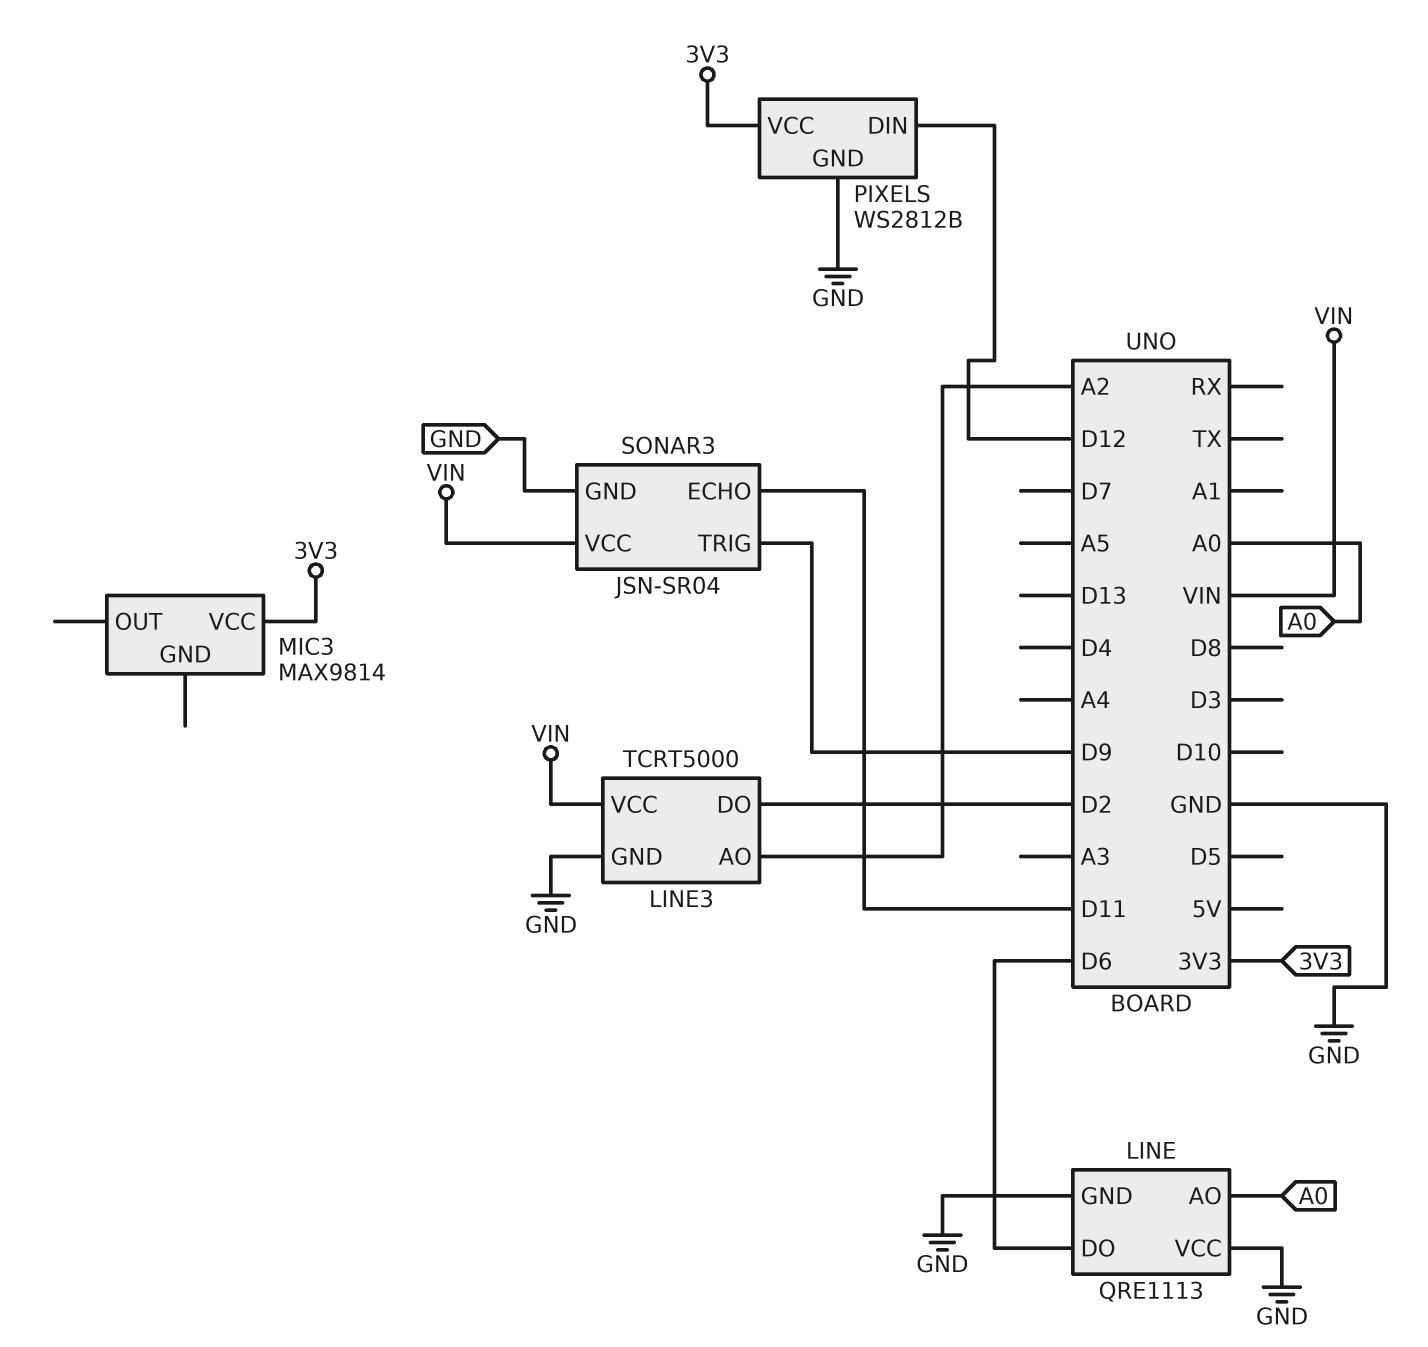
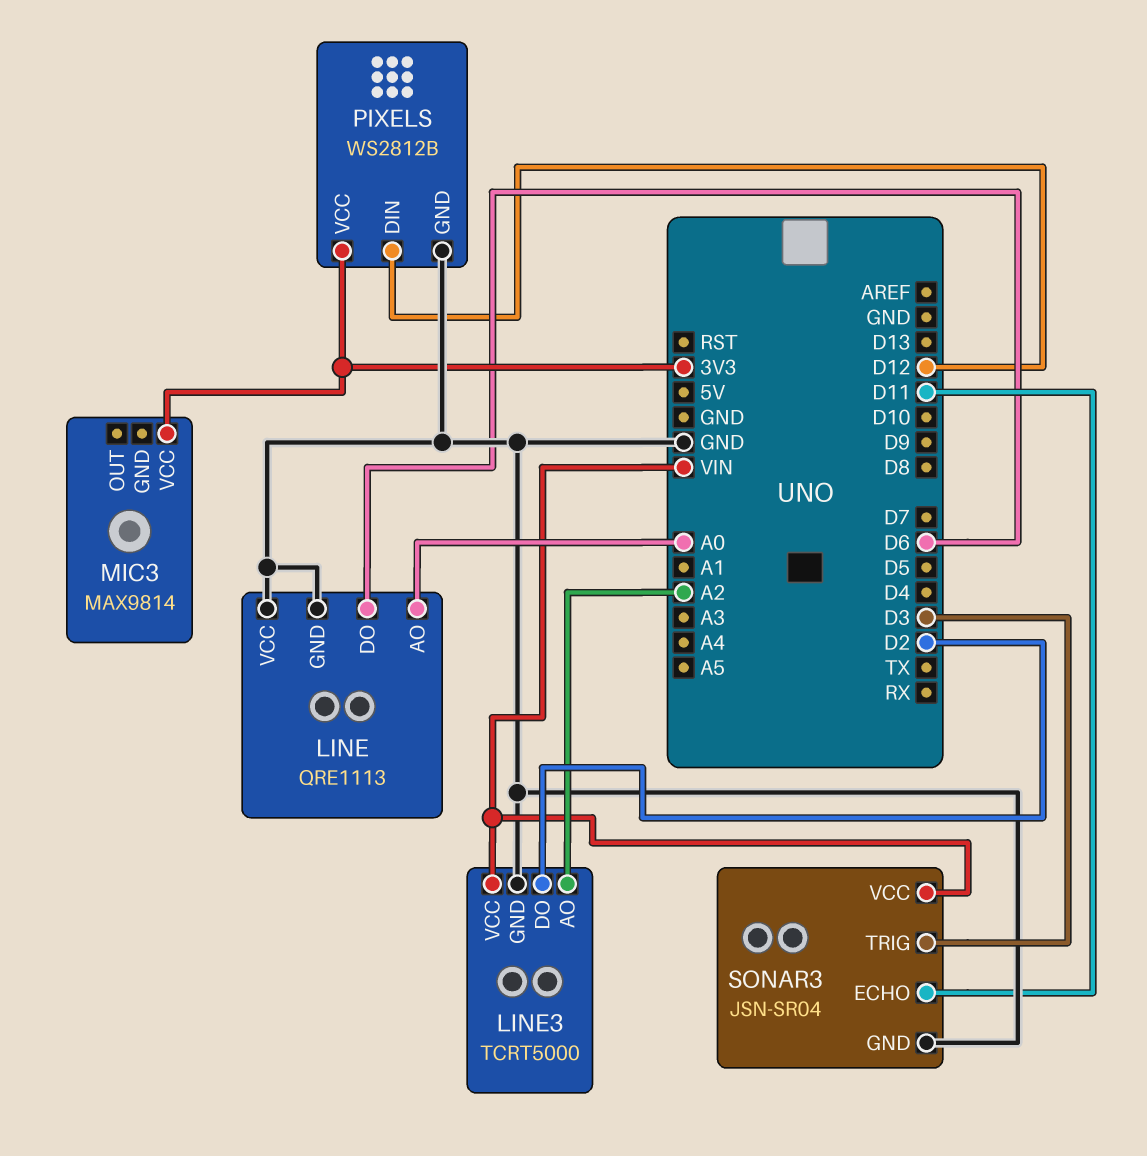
SONAR3 pin TRIG: D9 -> D3

